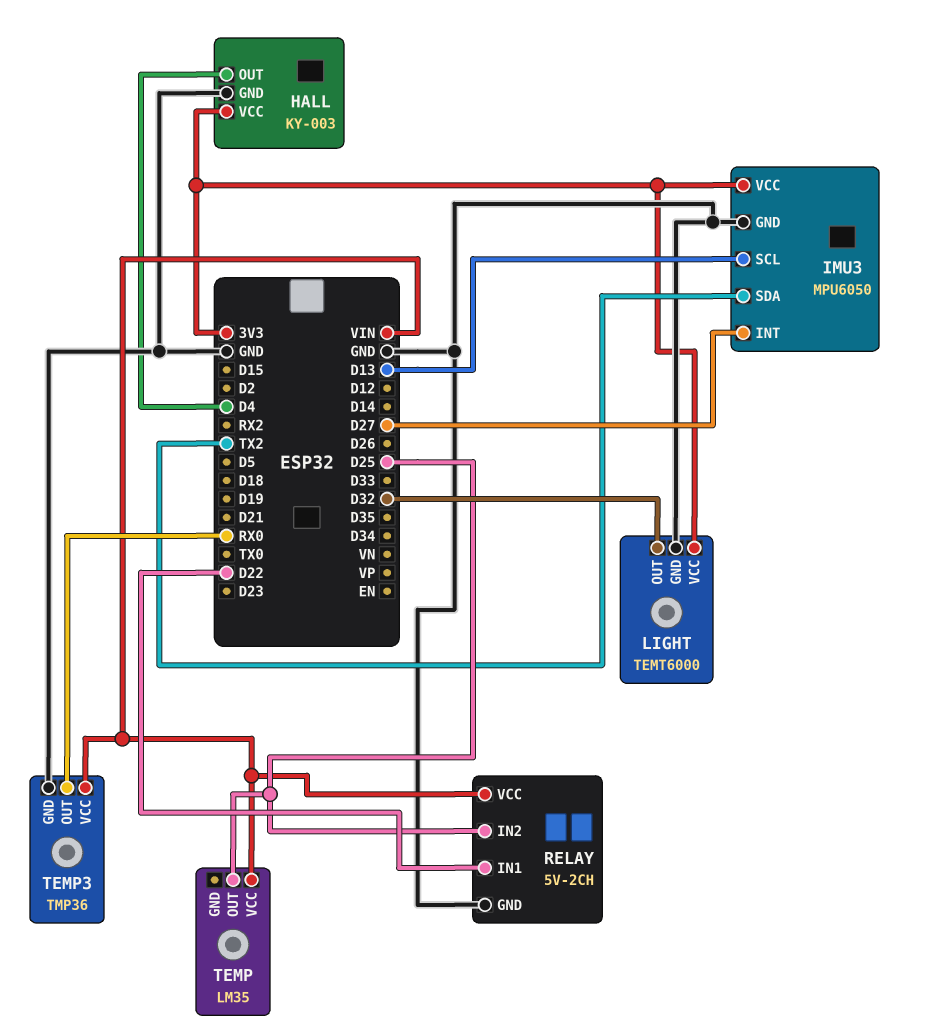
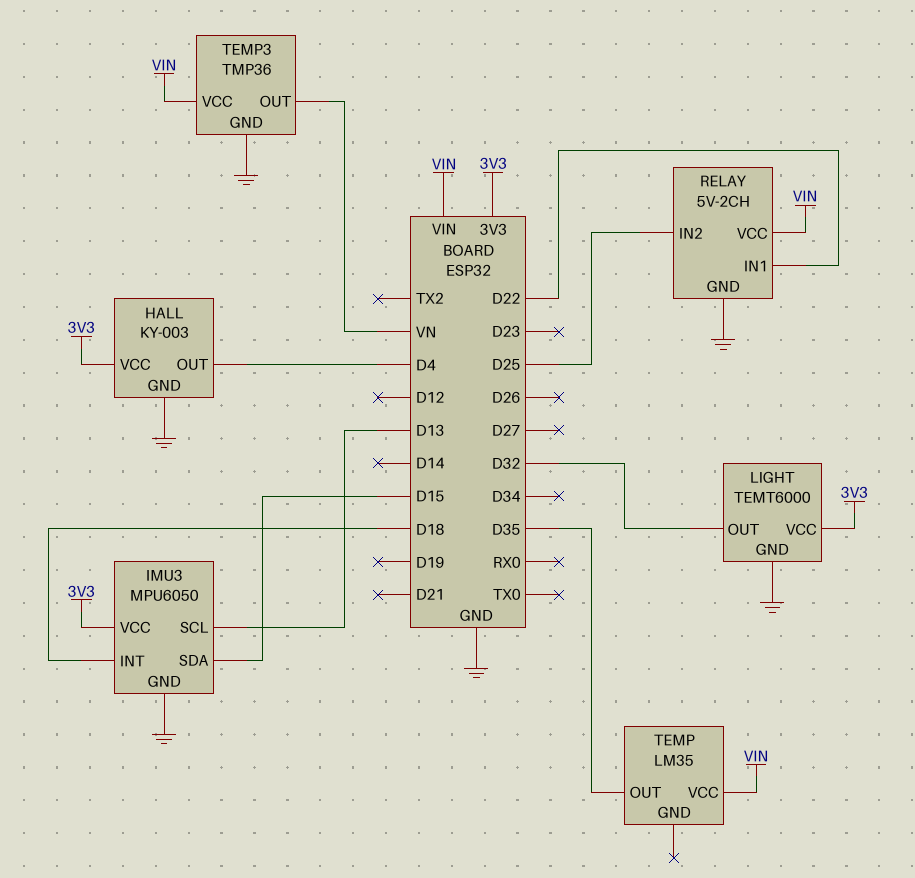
IMU3 pin INT: D27 -> D18
IMU3 pin SDA: TX2 -> D15
TEMP pin OUT: D25 -> D35
TEMP3 pin OUT: RX0 -> VN

